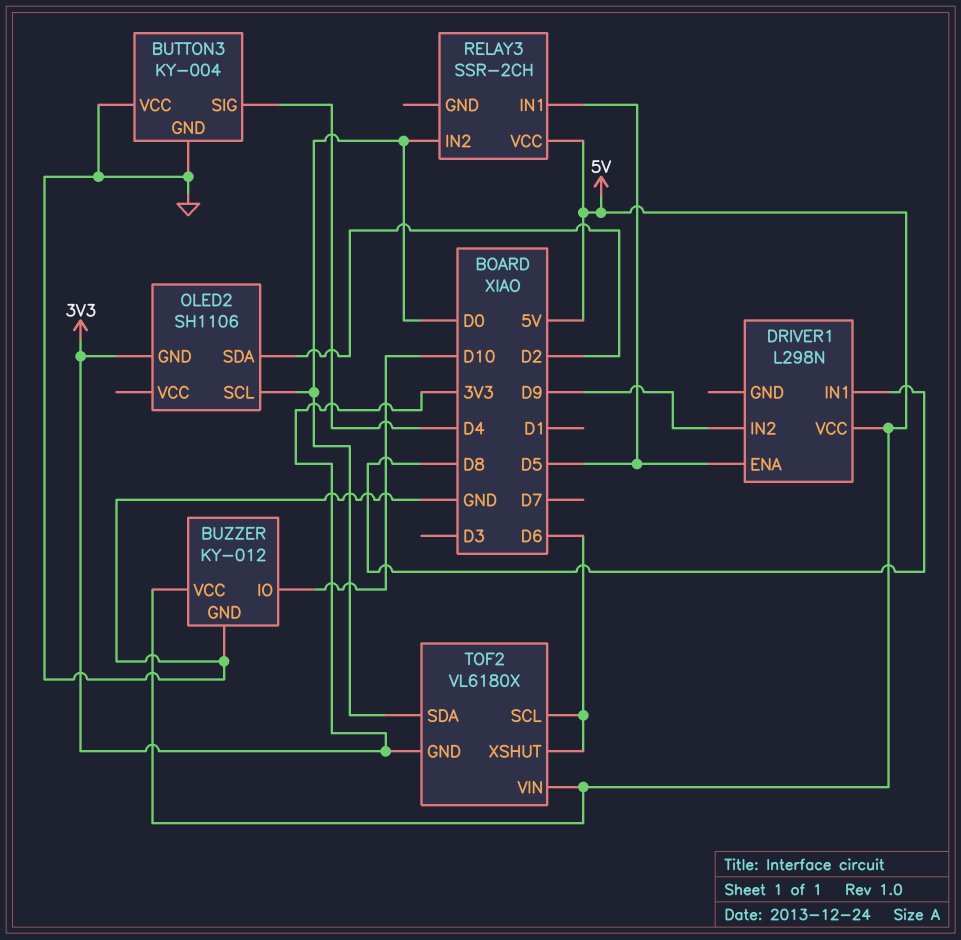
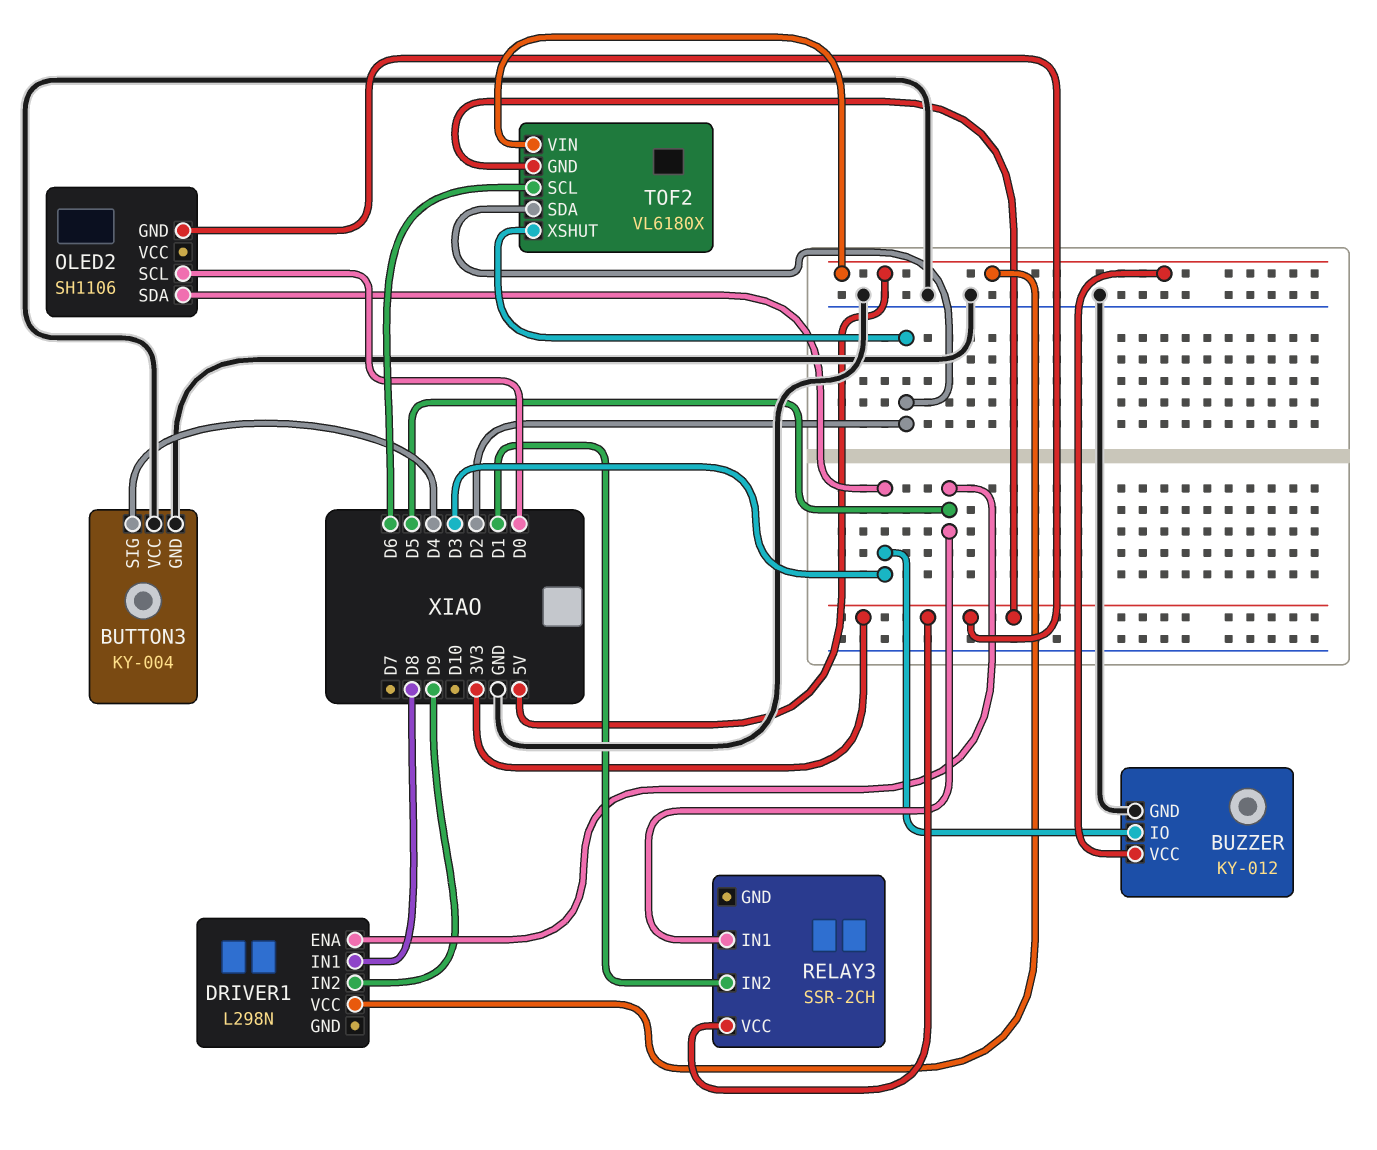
BUZZER pin IO: D10 -> D3
OLED2 pin SDA: D2 -> D3
RELAY3 pin IN2: D0 -> D1
RELAY3 pin VCC: 5V -> 3V3
TOF2 pin SDA: D0 -> D2
TOF2 pin XSHUT: D6 -> D2

